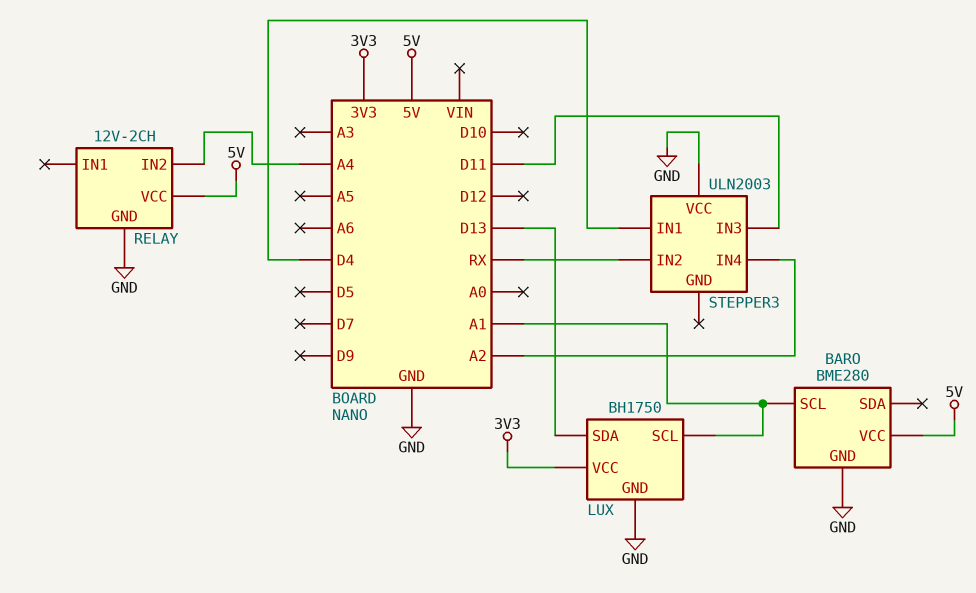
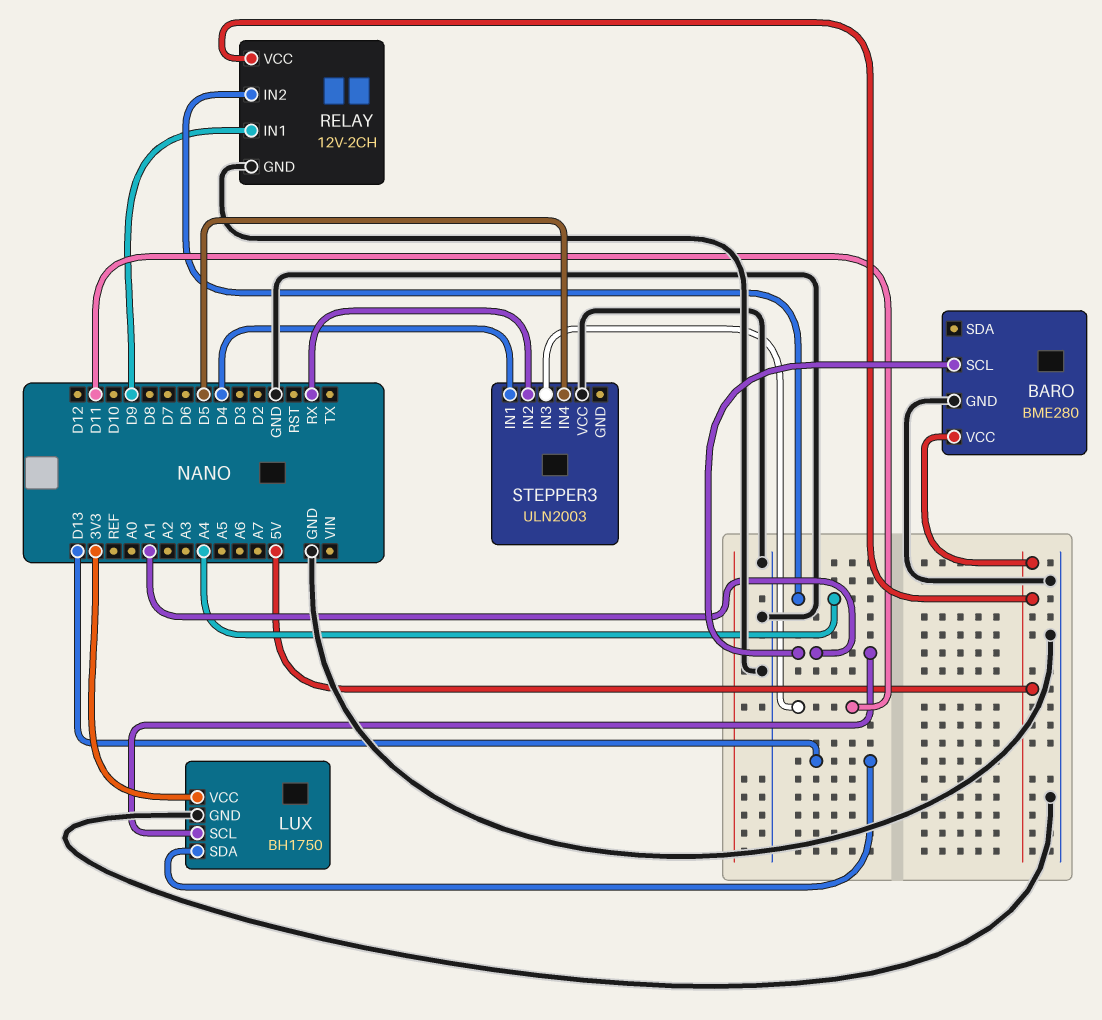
RELAY pin IN1: none -> D9
STEPPER3 pin IN4: A2 -> D5

